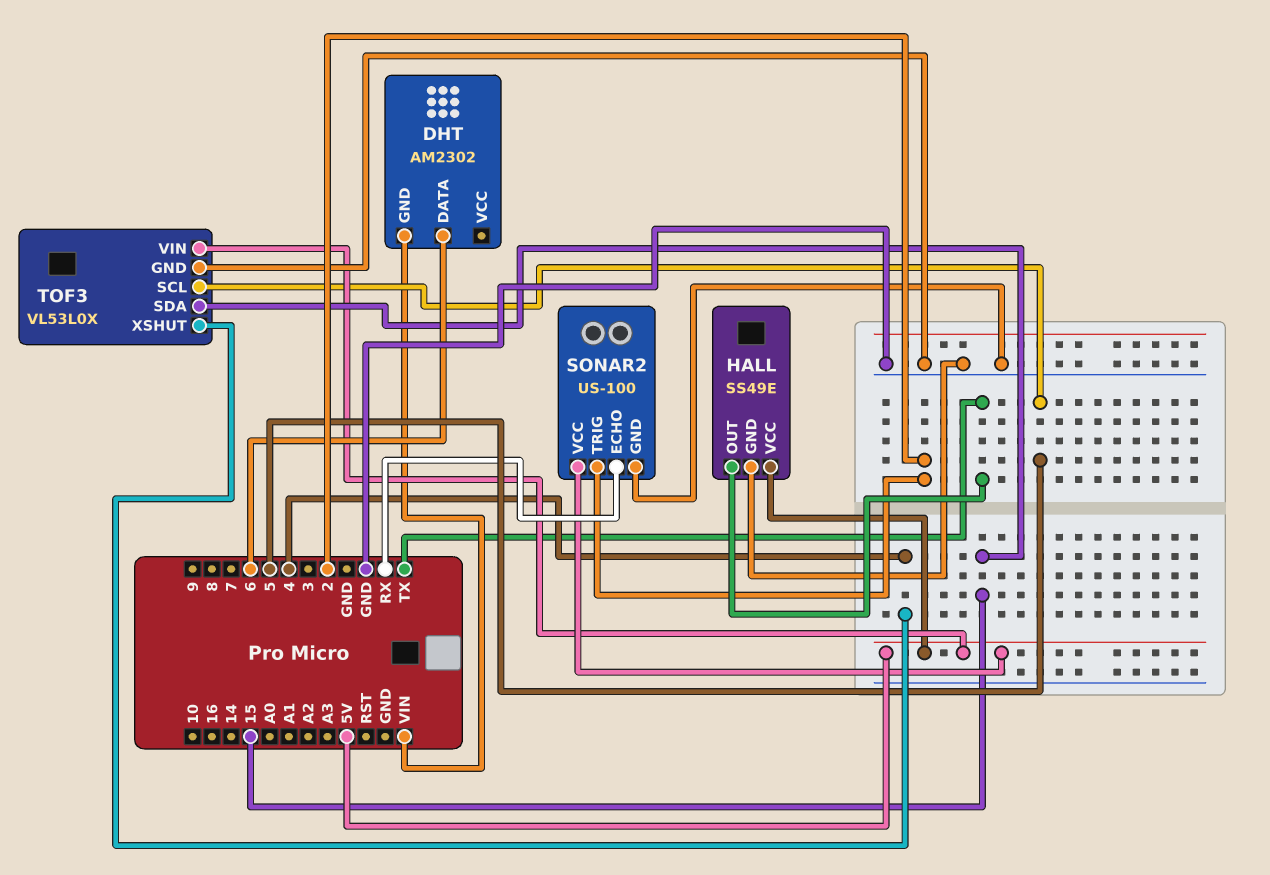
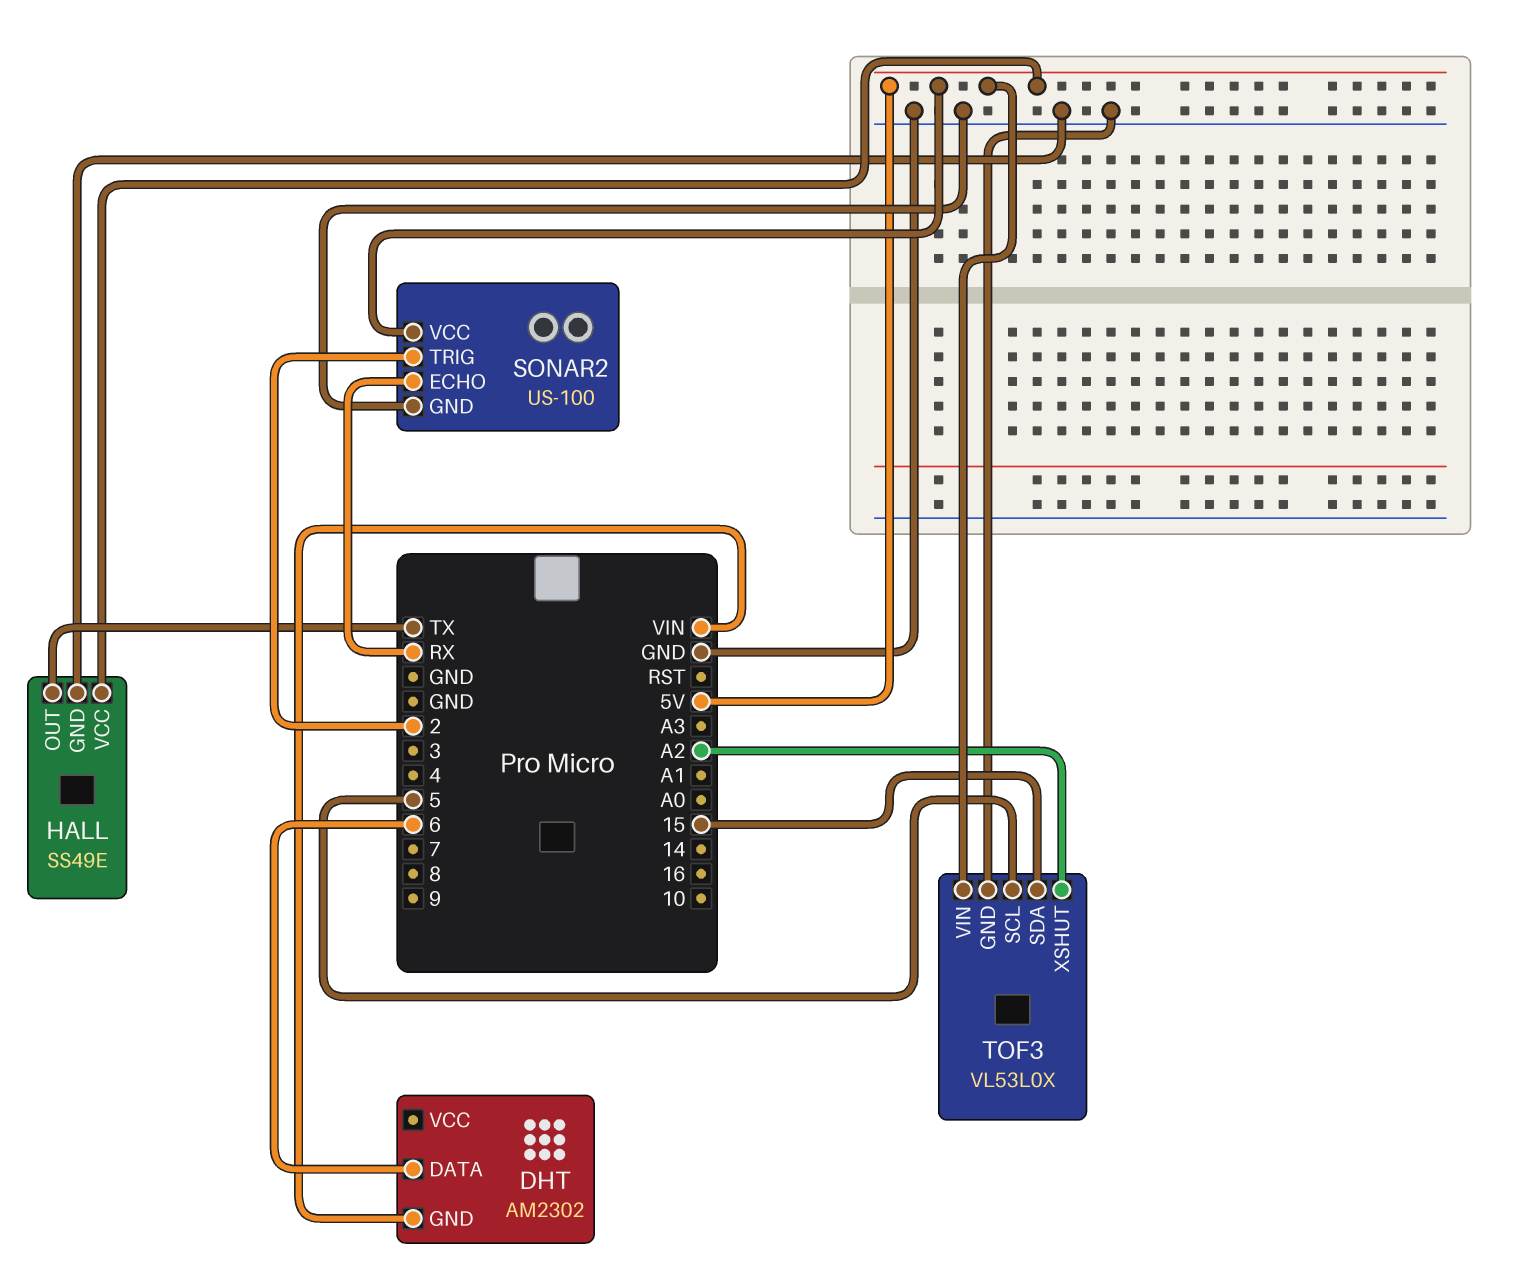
TOF3 pin XSHUT: 4 -> A2

